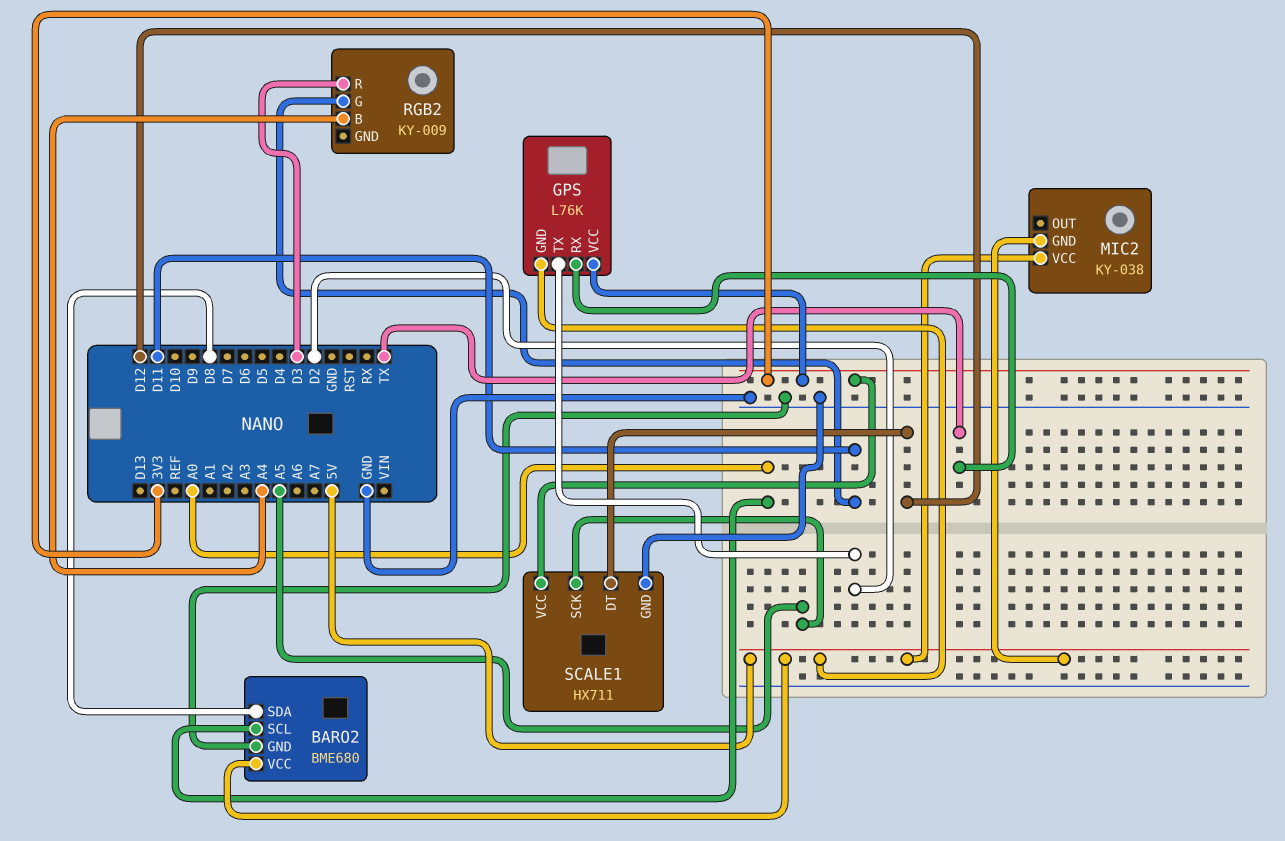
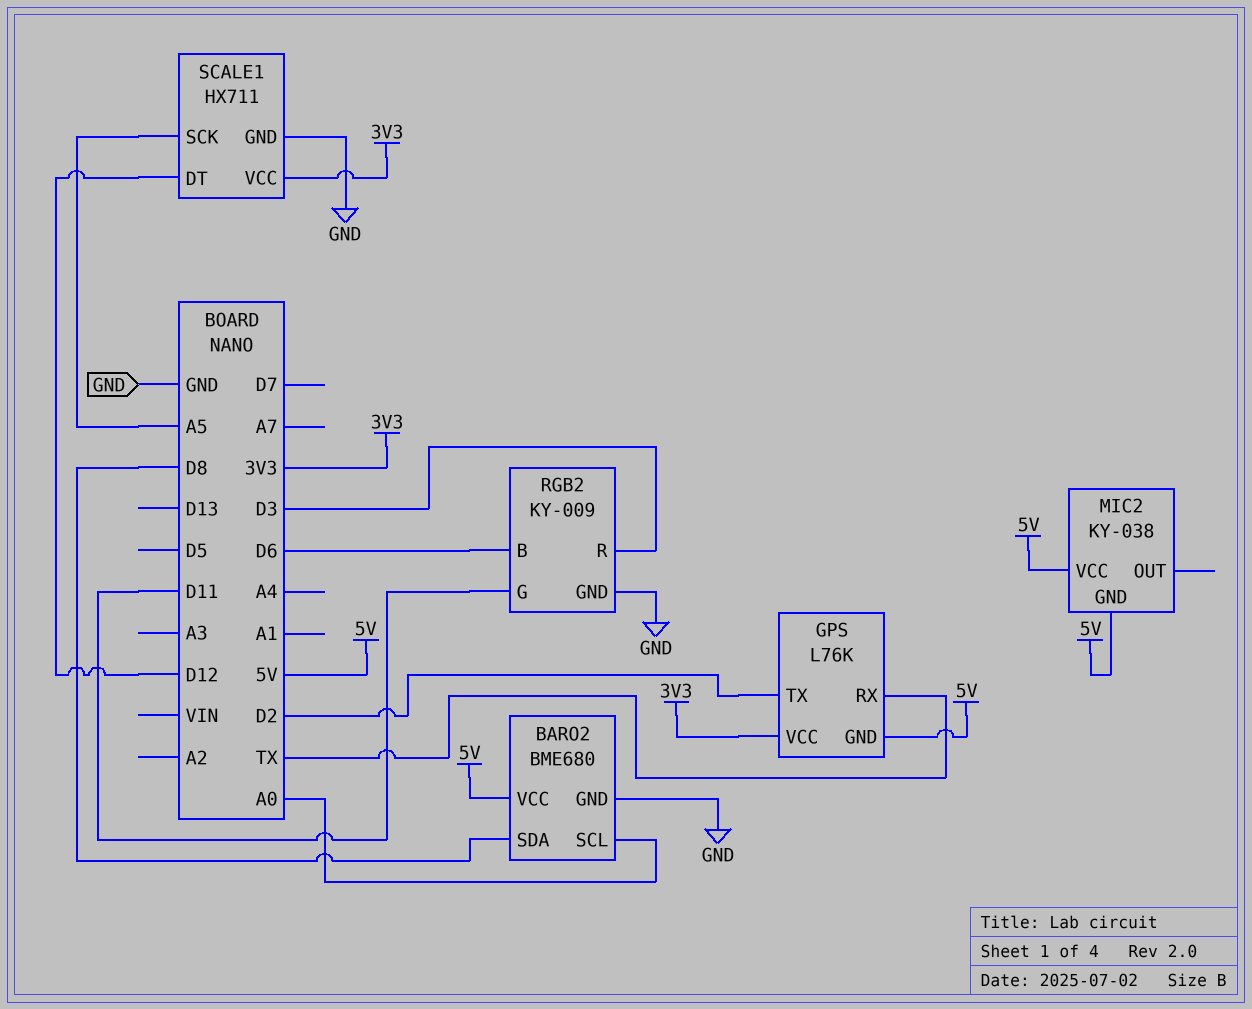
RGB2 pin B: A4 -> D6
RGB2 pin GND: none -> GND

